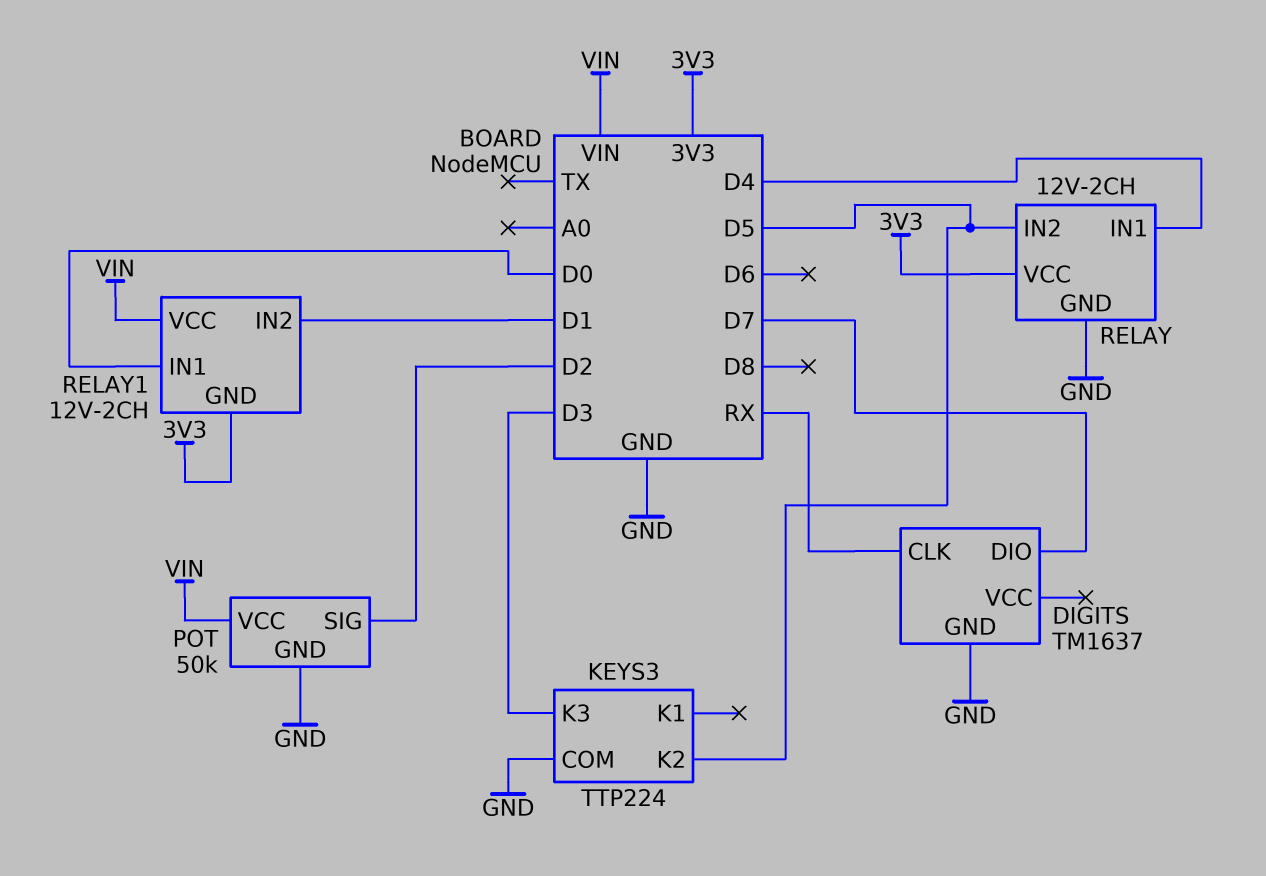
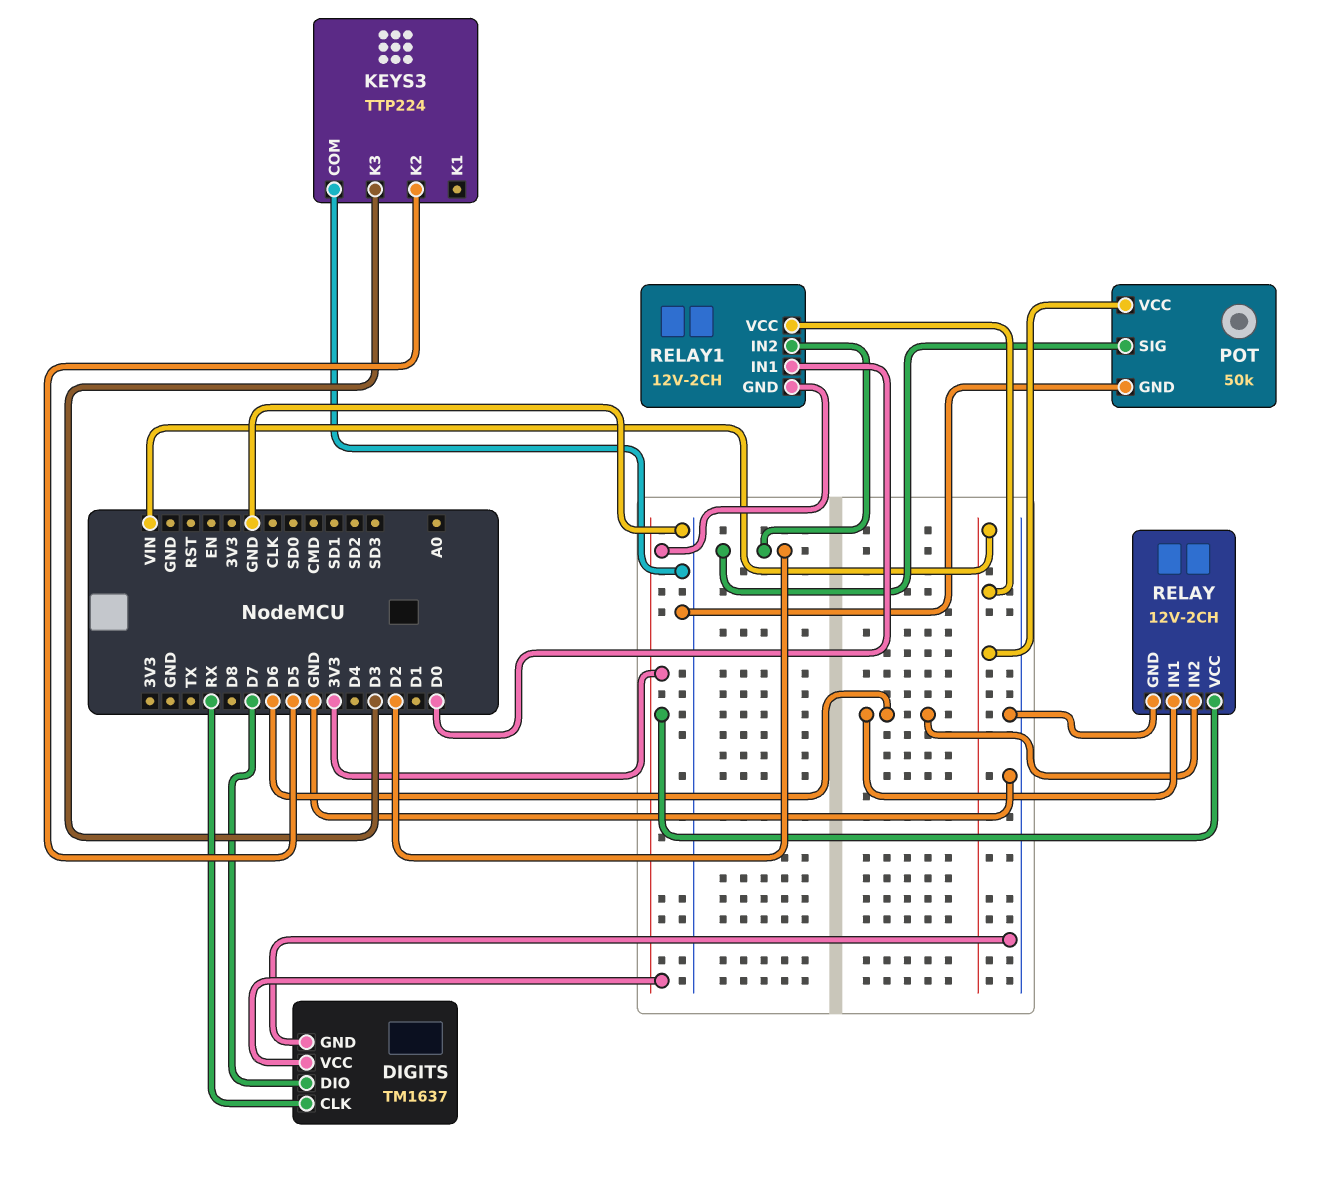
DIGITS pin VCC: none -> 3V3
RELAY pin IN1: D4 -> D6
RELAY pin IN2: D5 -> D6
RELAY1 pin IN2: D1 -> D2

